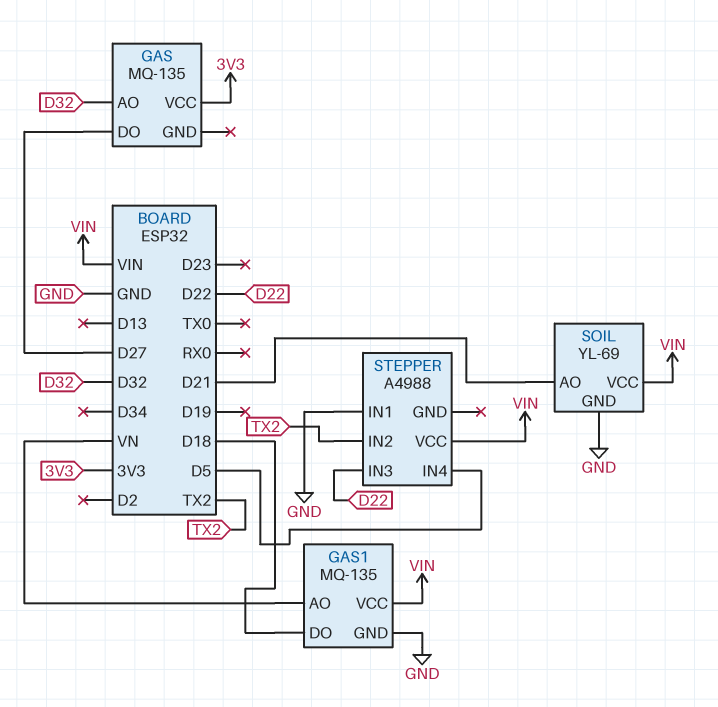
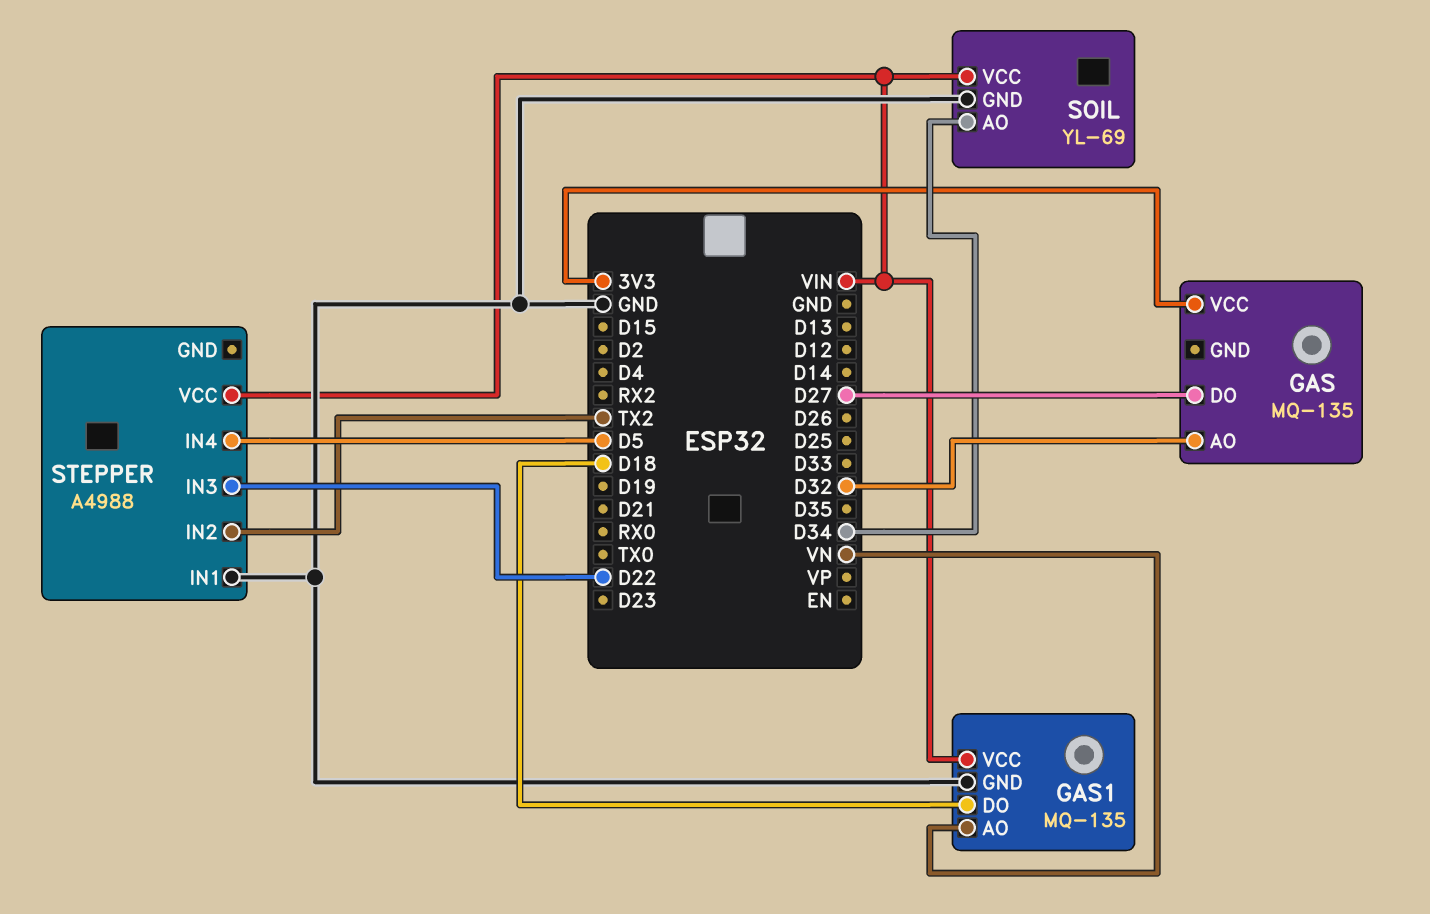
SOIL pin AO: D21 -> D34

